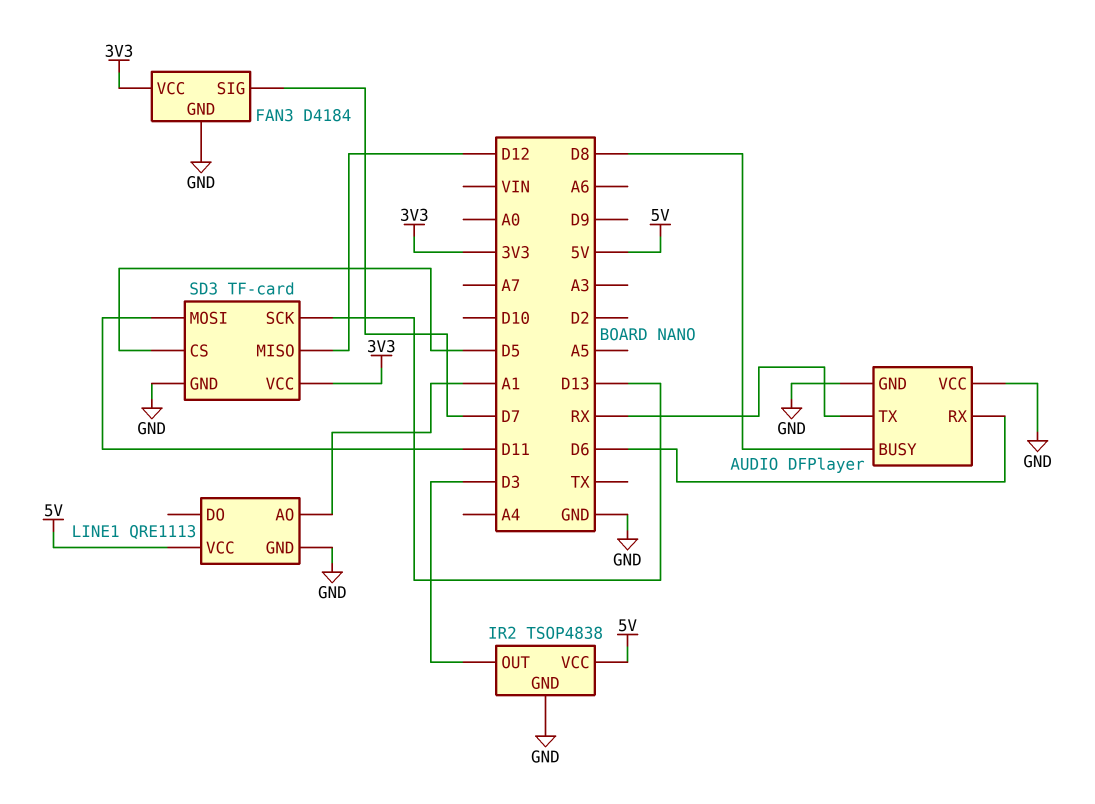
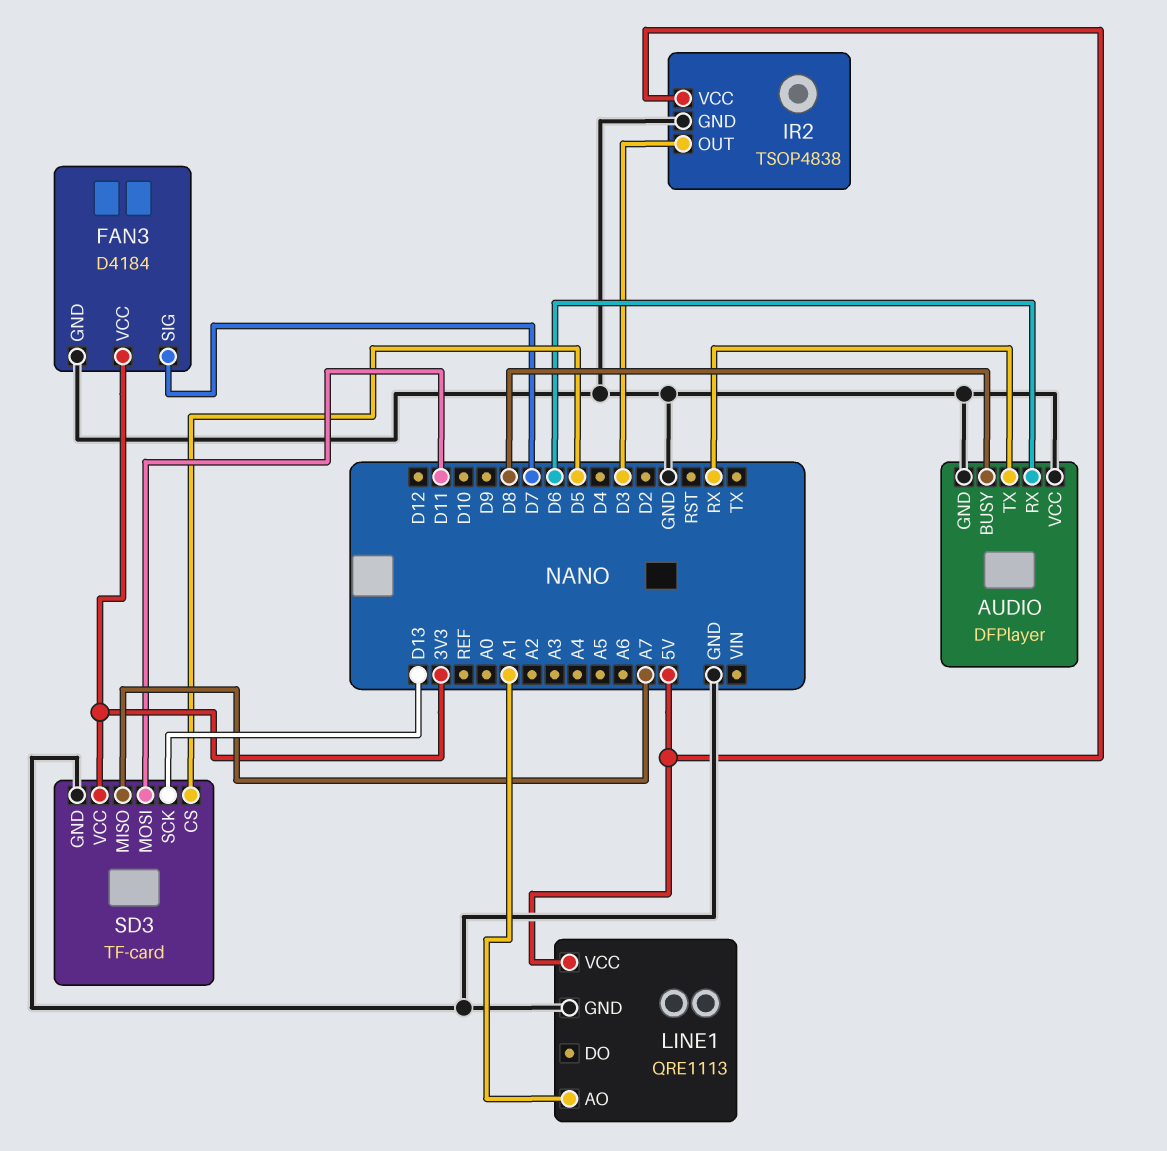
SD3 pin MISO: D12 -> A7

